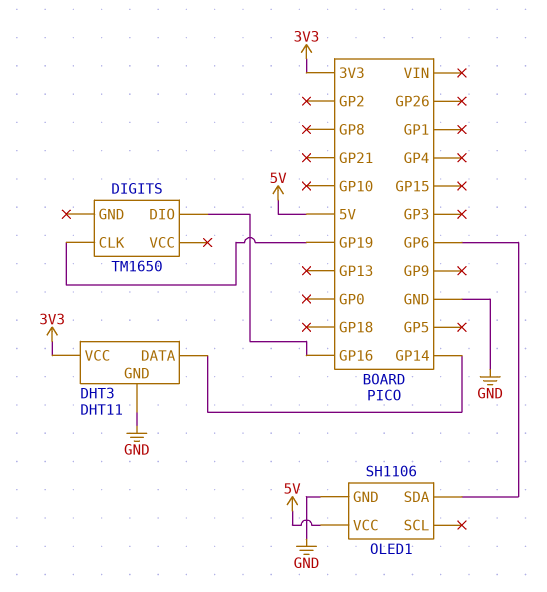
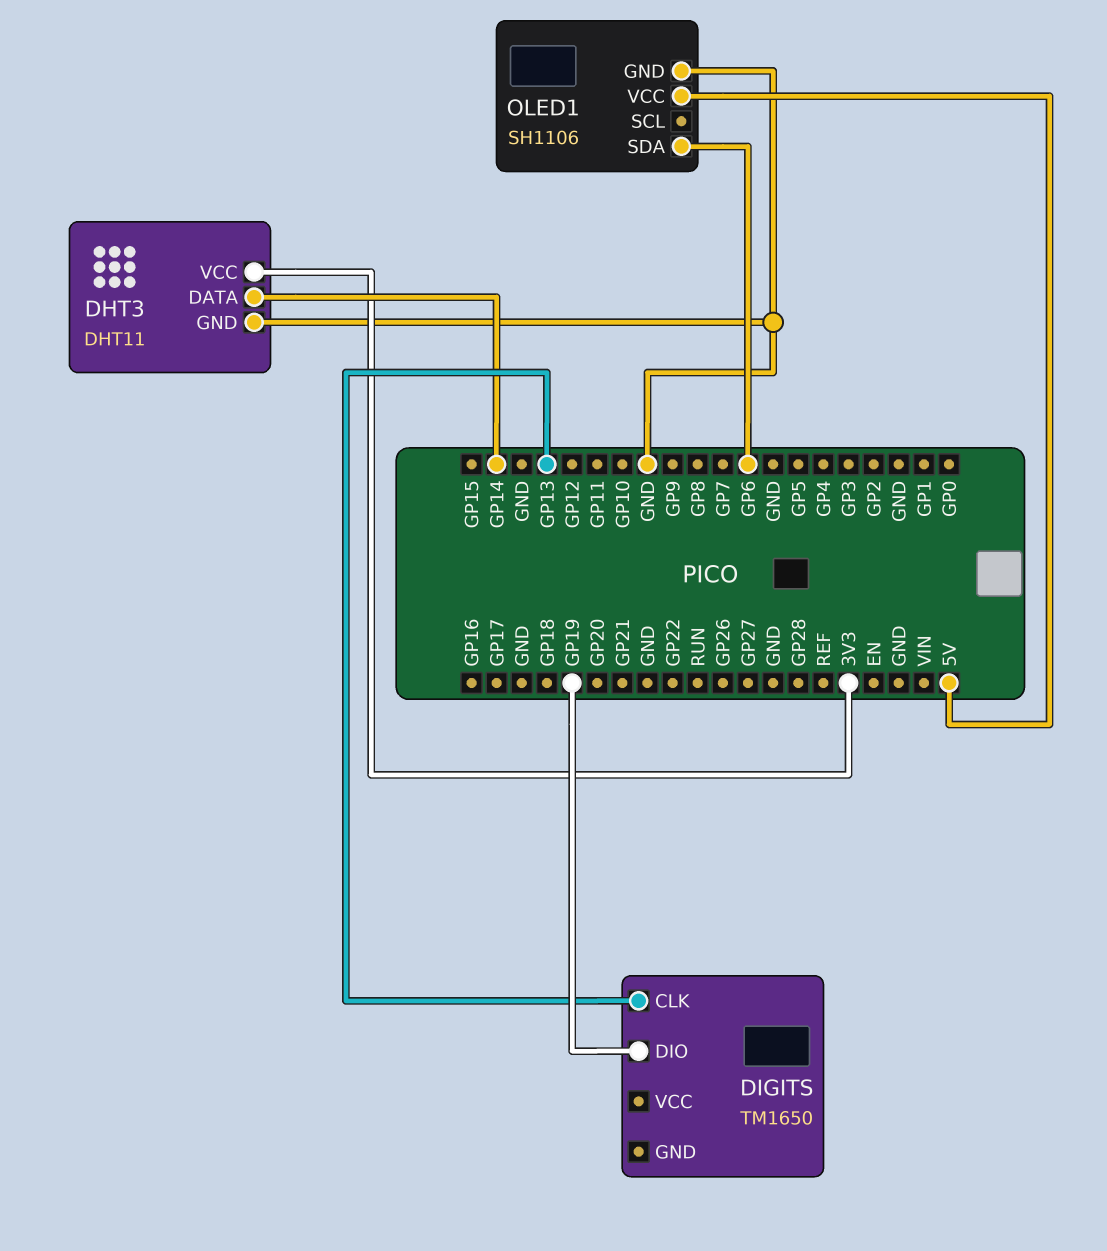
DIGITS pin CLK: GP19 -> GP13
DIGITS pin DIO: GP16 -> GP19

